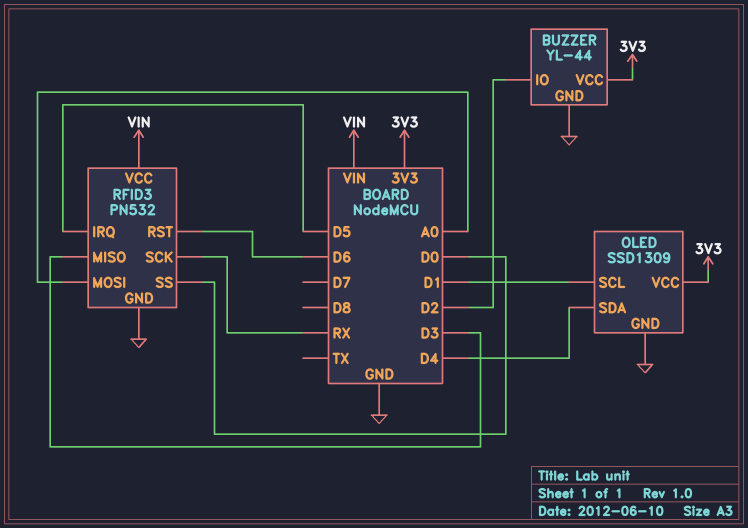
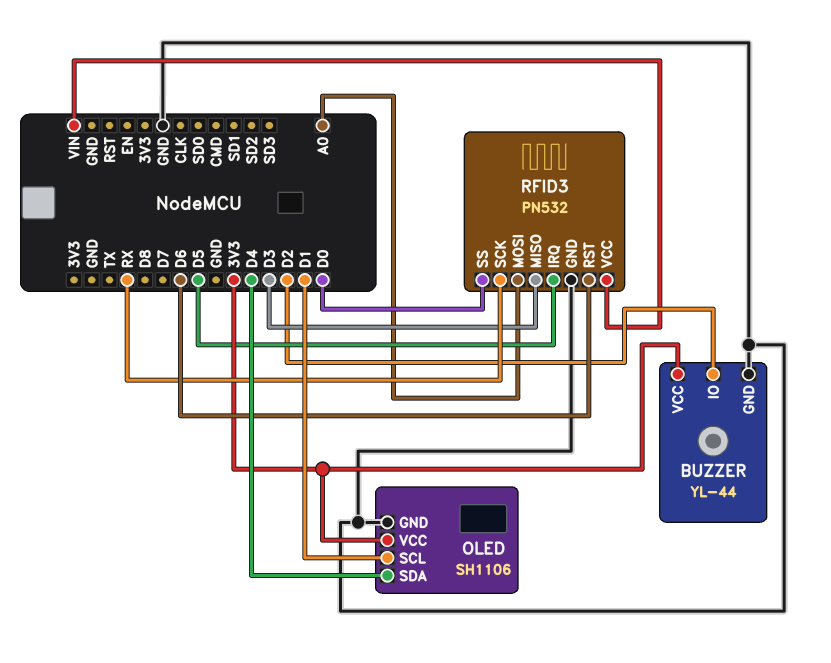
OLED: SSD1309 -> SH1106

